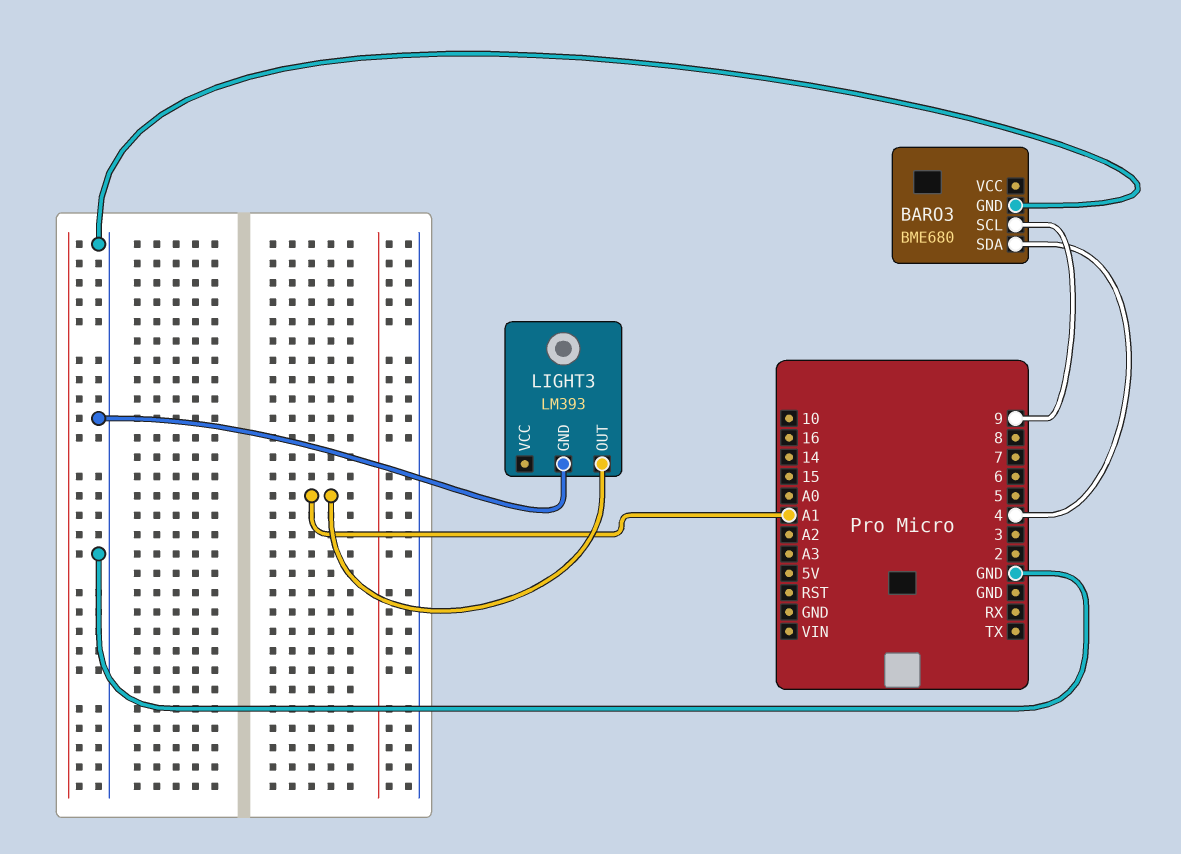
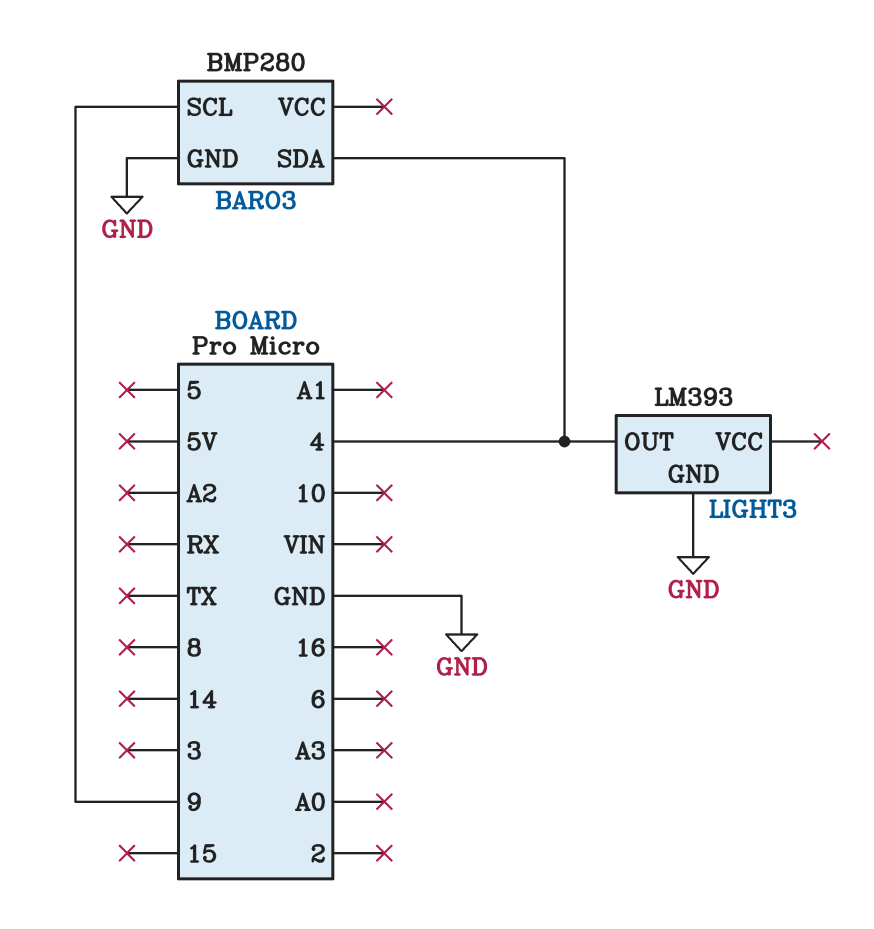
BARO3: BME680 -> BMP280
LIGHT3 pin OUT: A1 -> 4

